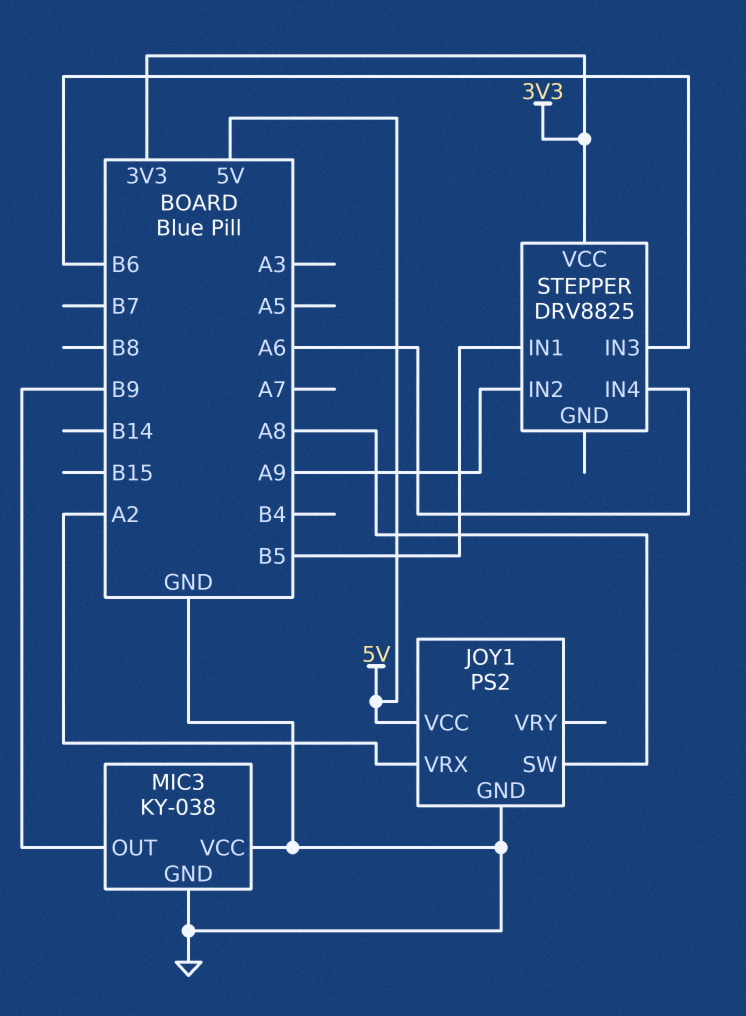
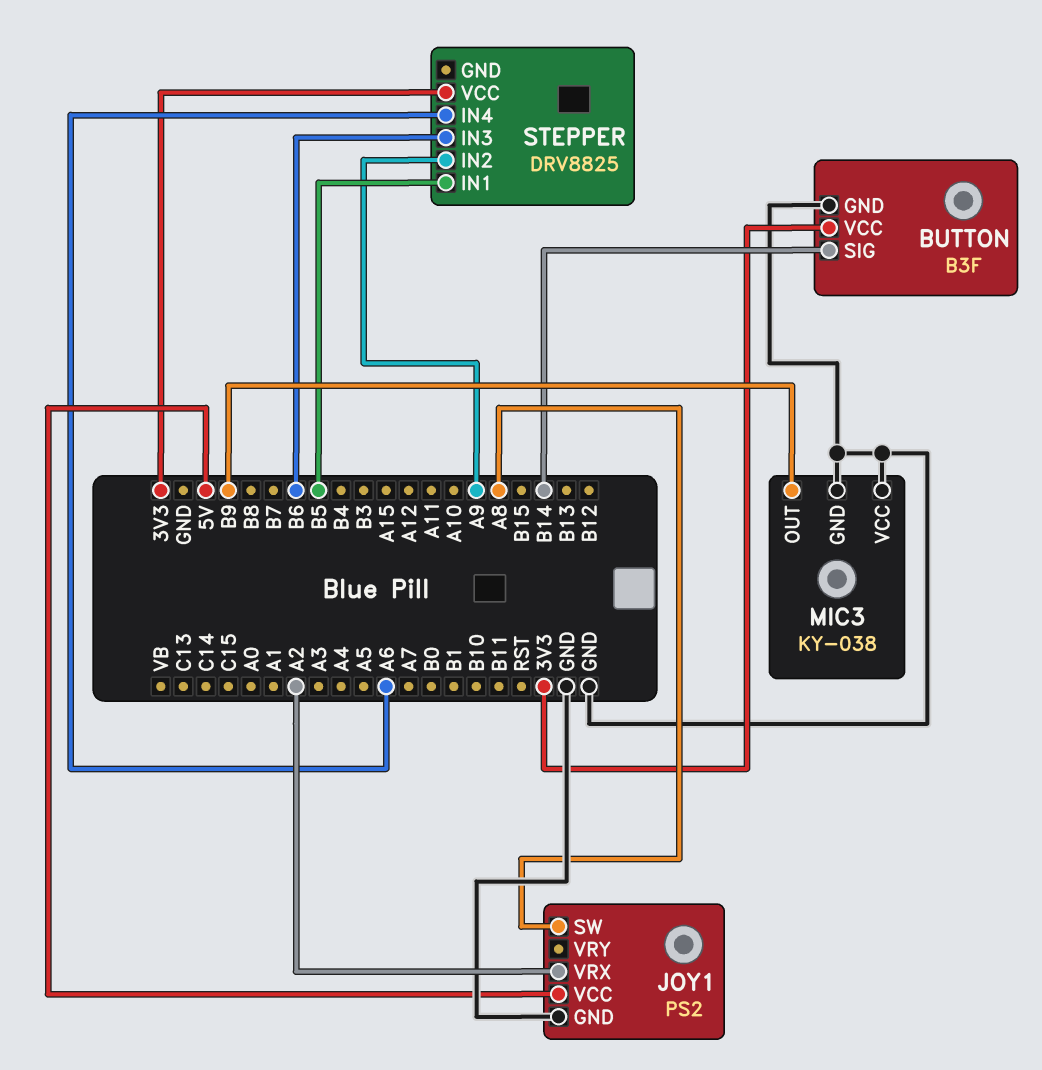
BUTTON: none -> B3F
BUTTON pin GND: none -> GND
BUTTON pin SIG: none -> B14
BUTTON pin VCC: none -> 3V3

